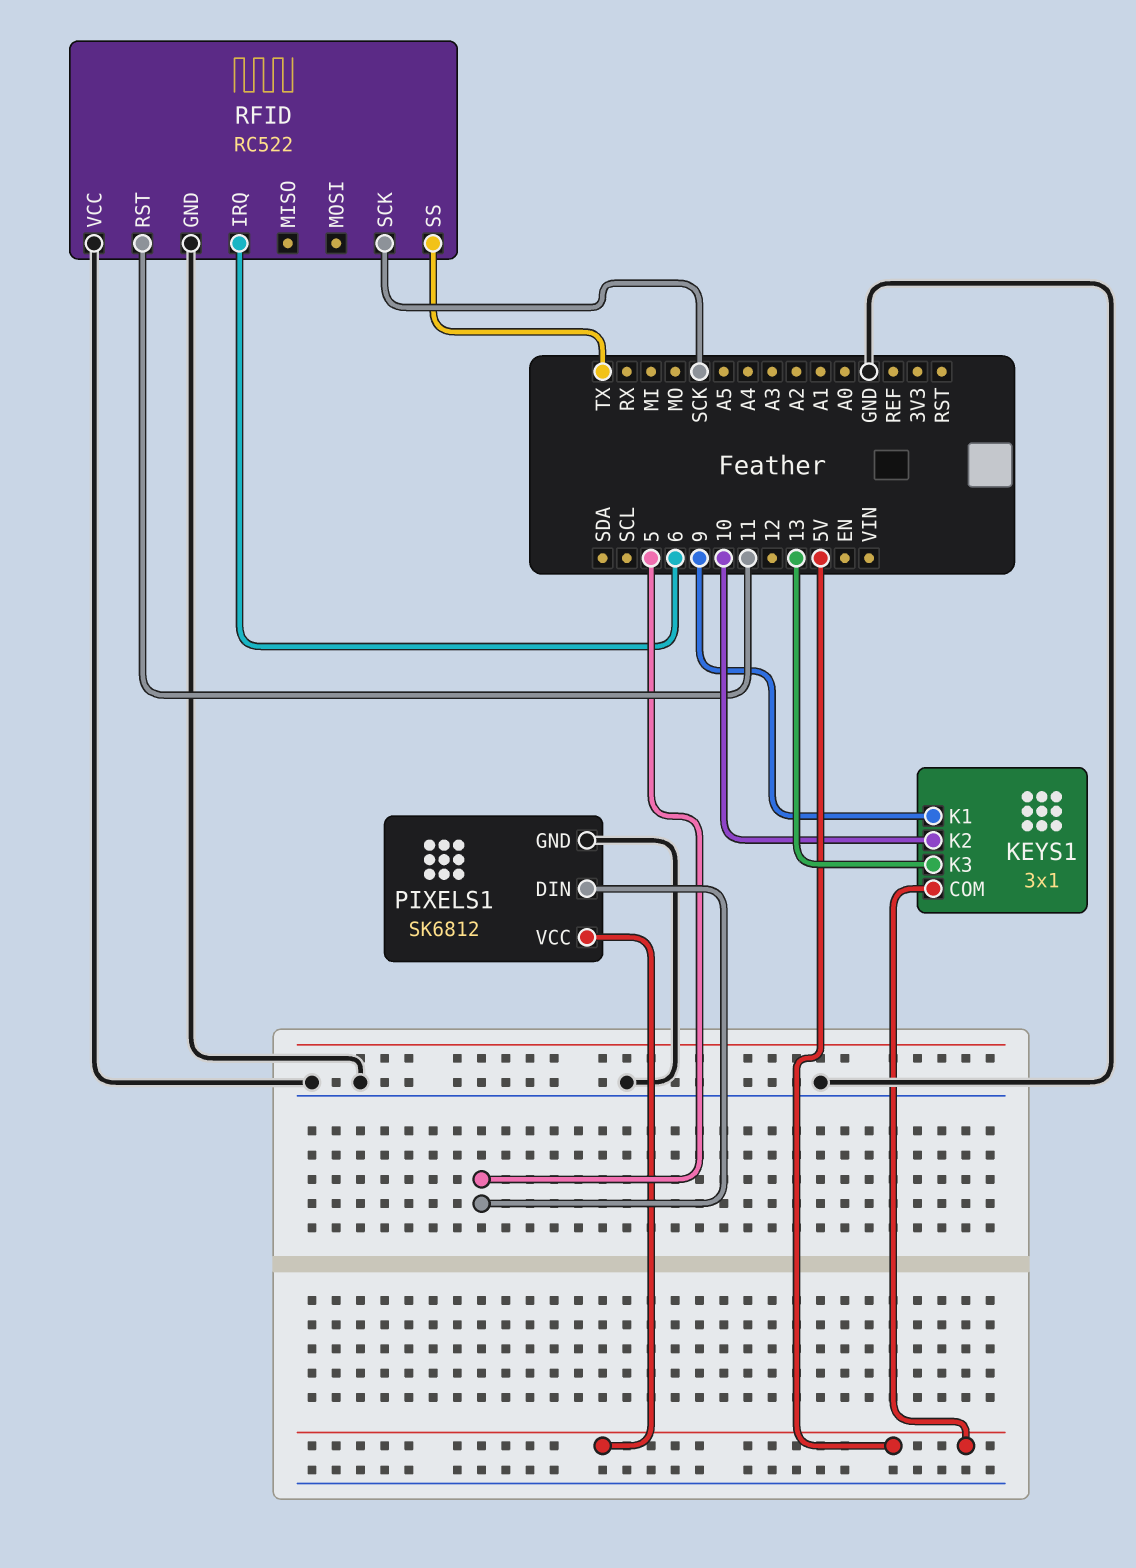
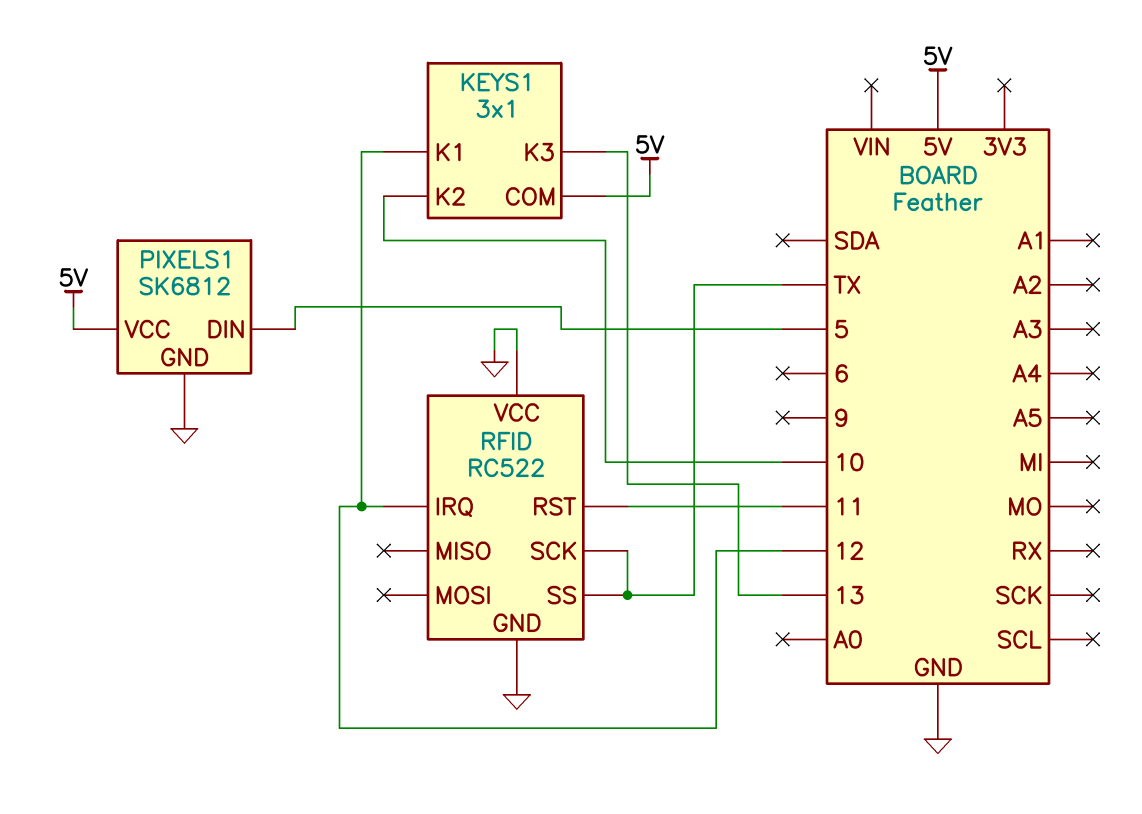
KEYS1 pin K1: 9 -> 12
RFID pin IRQ: 6 -> 12
RFID pin SCK: SCK -> TX

